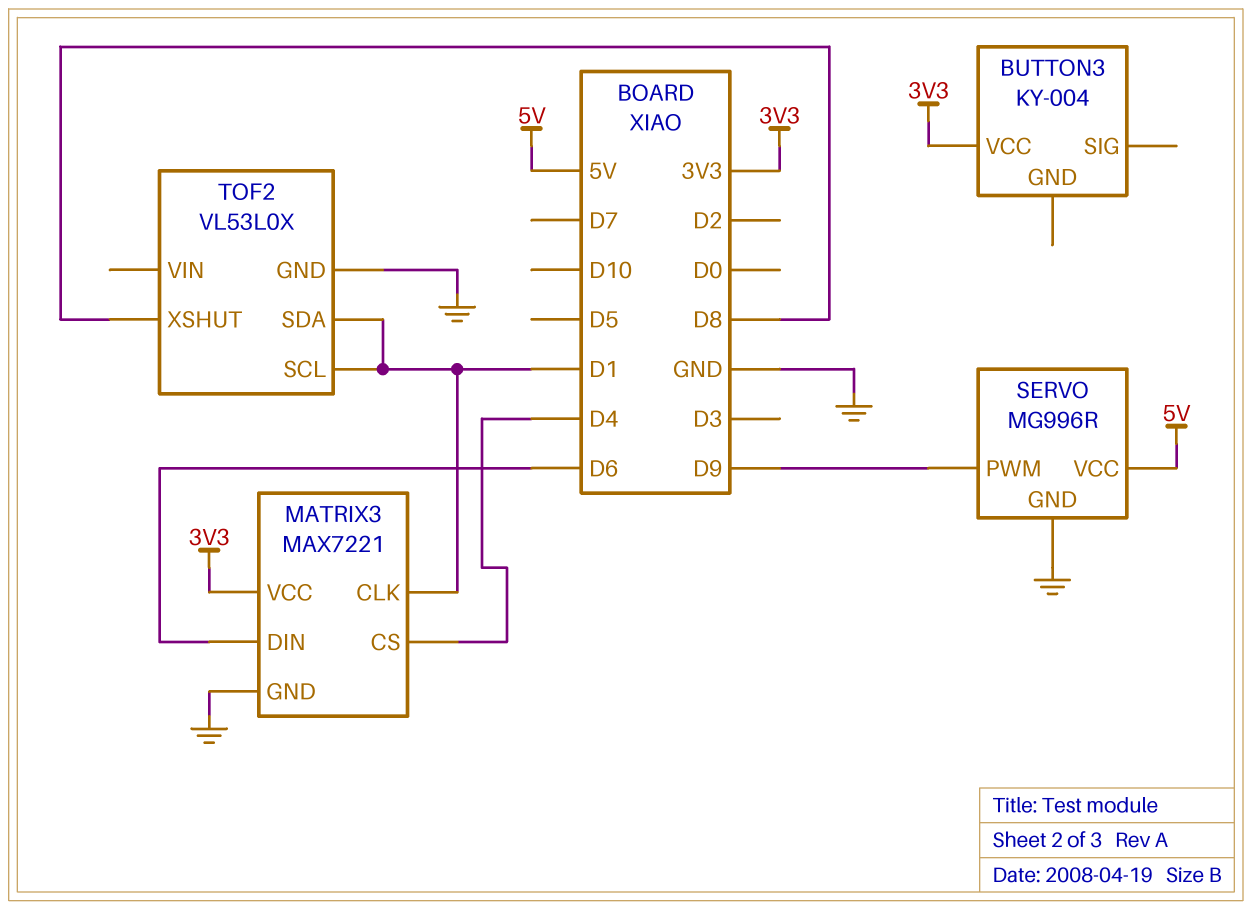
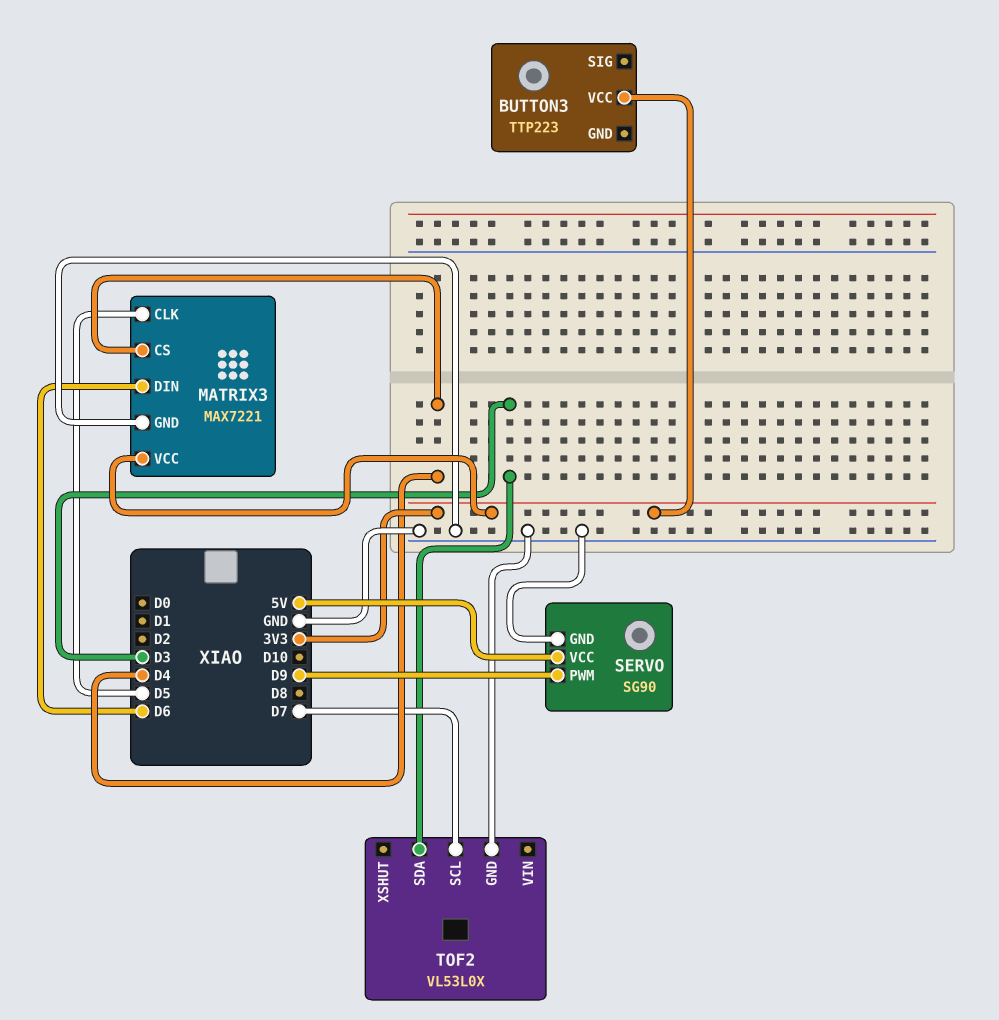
BUTTON3: KY-004 -> TTP223
MATRIX3 pin CLK: D1 -> D5
SERVO: MG996R -> SG90
TOF2 pin SCL: D1 -> D7
TOF2 pin SDA: D1 -> D3
TOF2 pin XSHUT: D8 -> none

